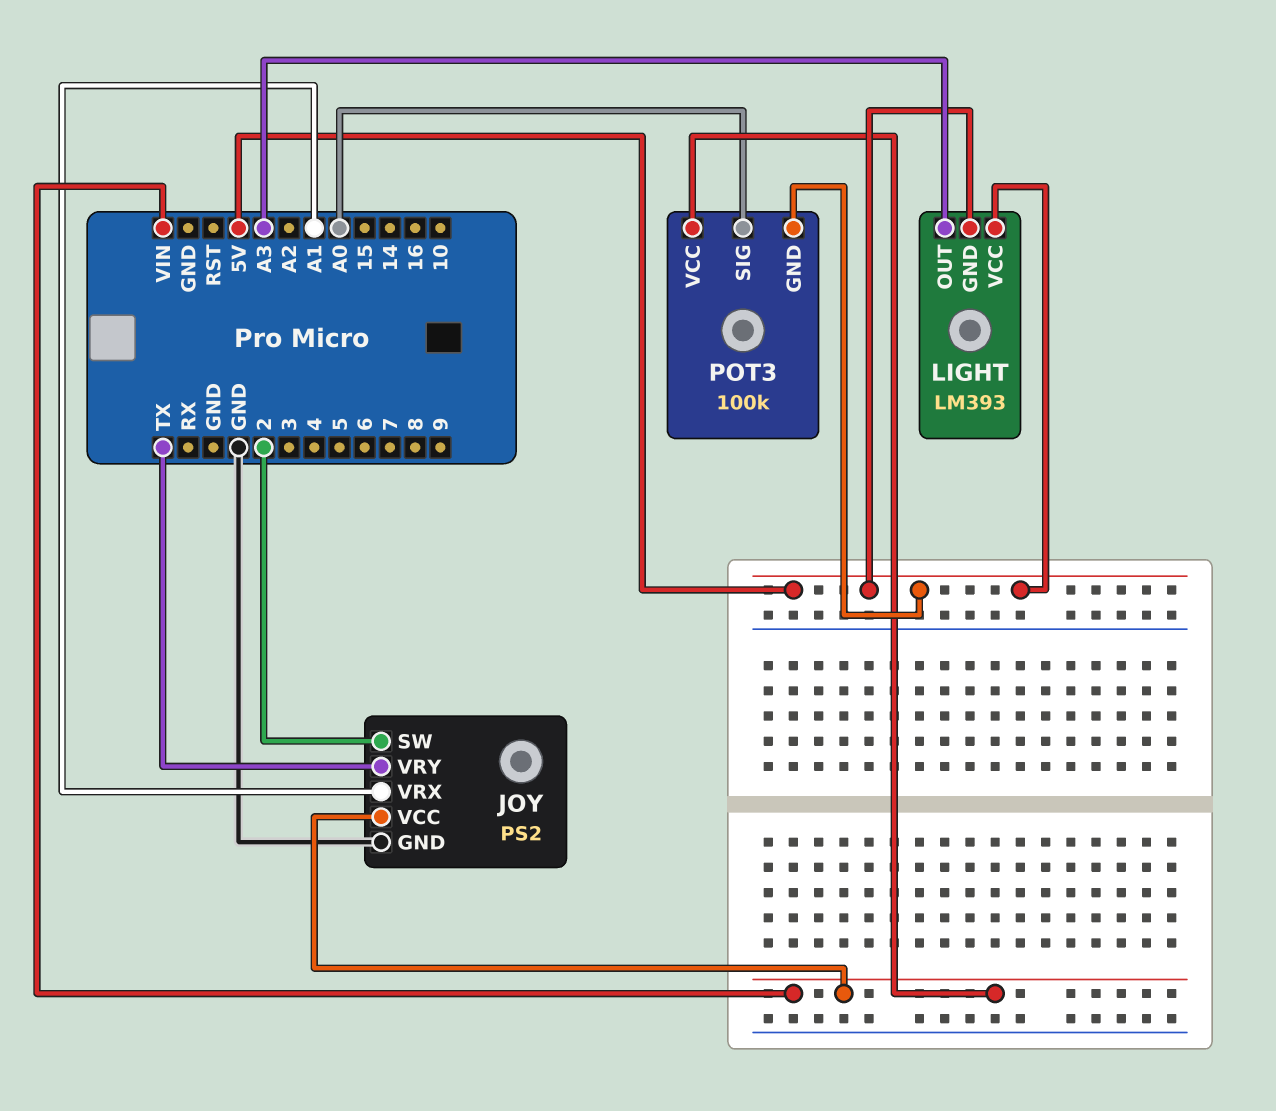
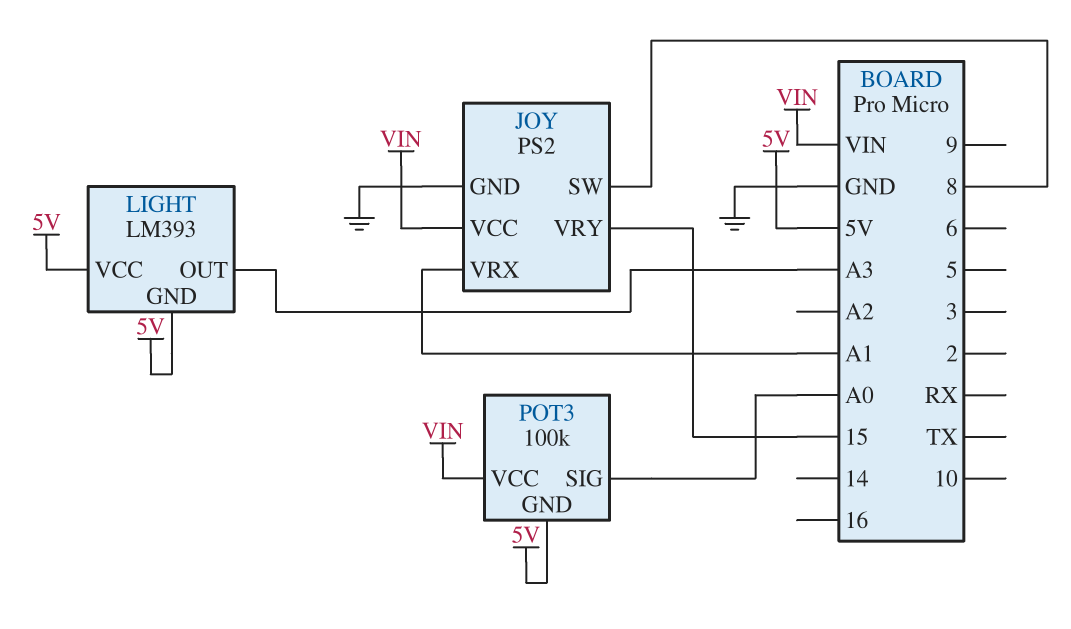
JOY pin SW: 2 -> 8
JOY pin VRY: TX -> 15

